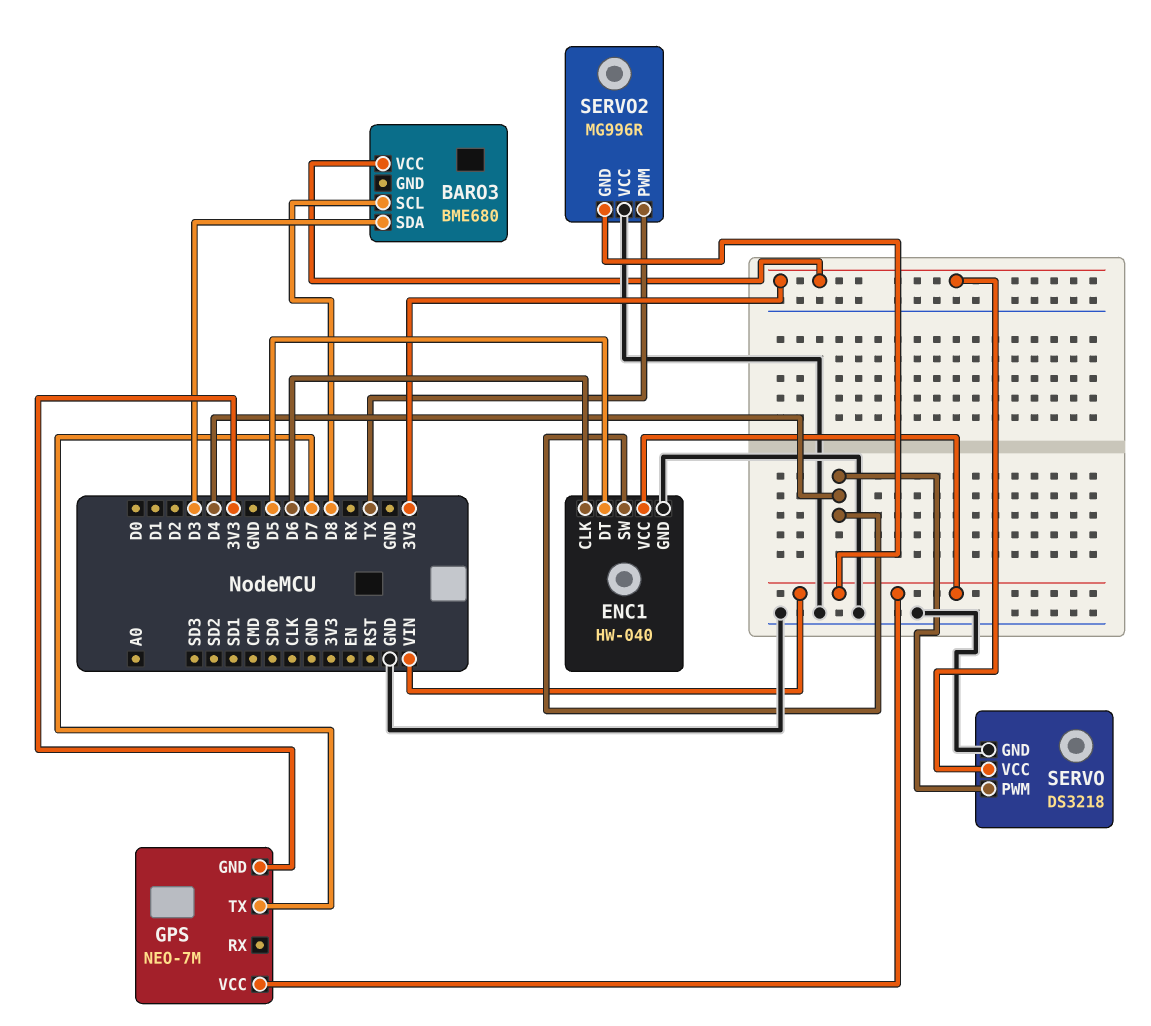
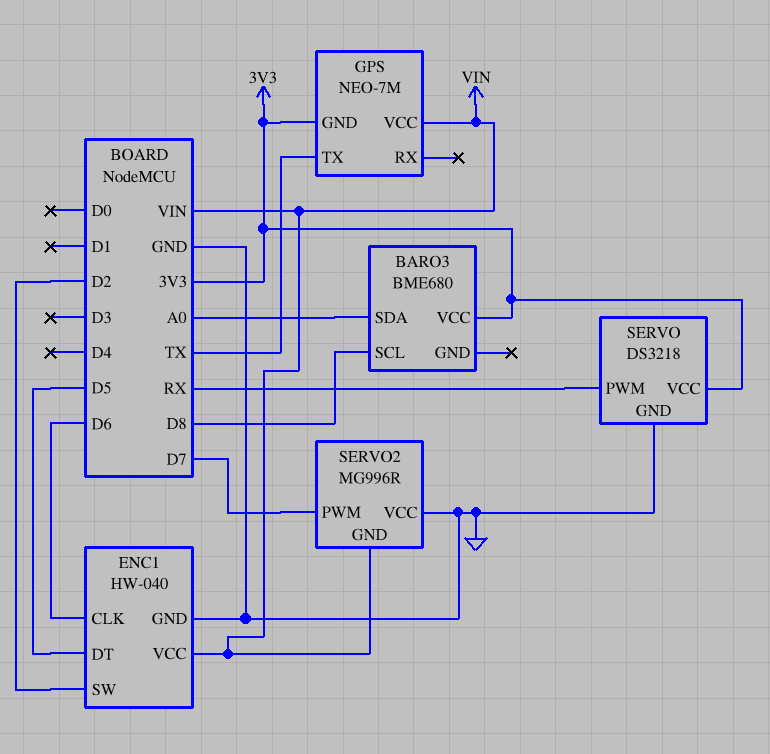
BARO3 pin SDA: D3 -> A0
ENC1 pin SW: D4 -> D2
GPS pin TX: D7 -> TX
SERVO pin PWM: D4 -> RX
SERVO2 pin PWM: TX -> D7

